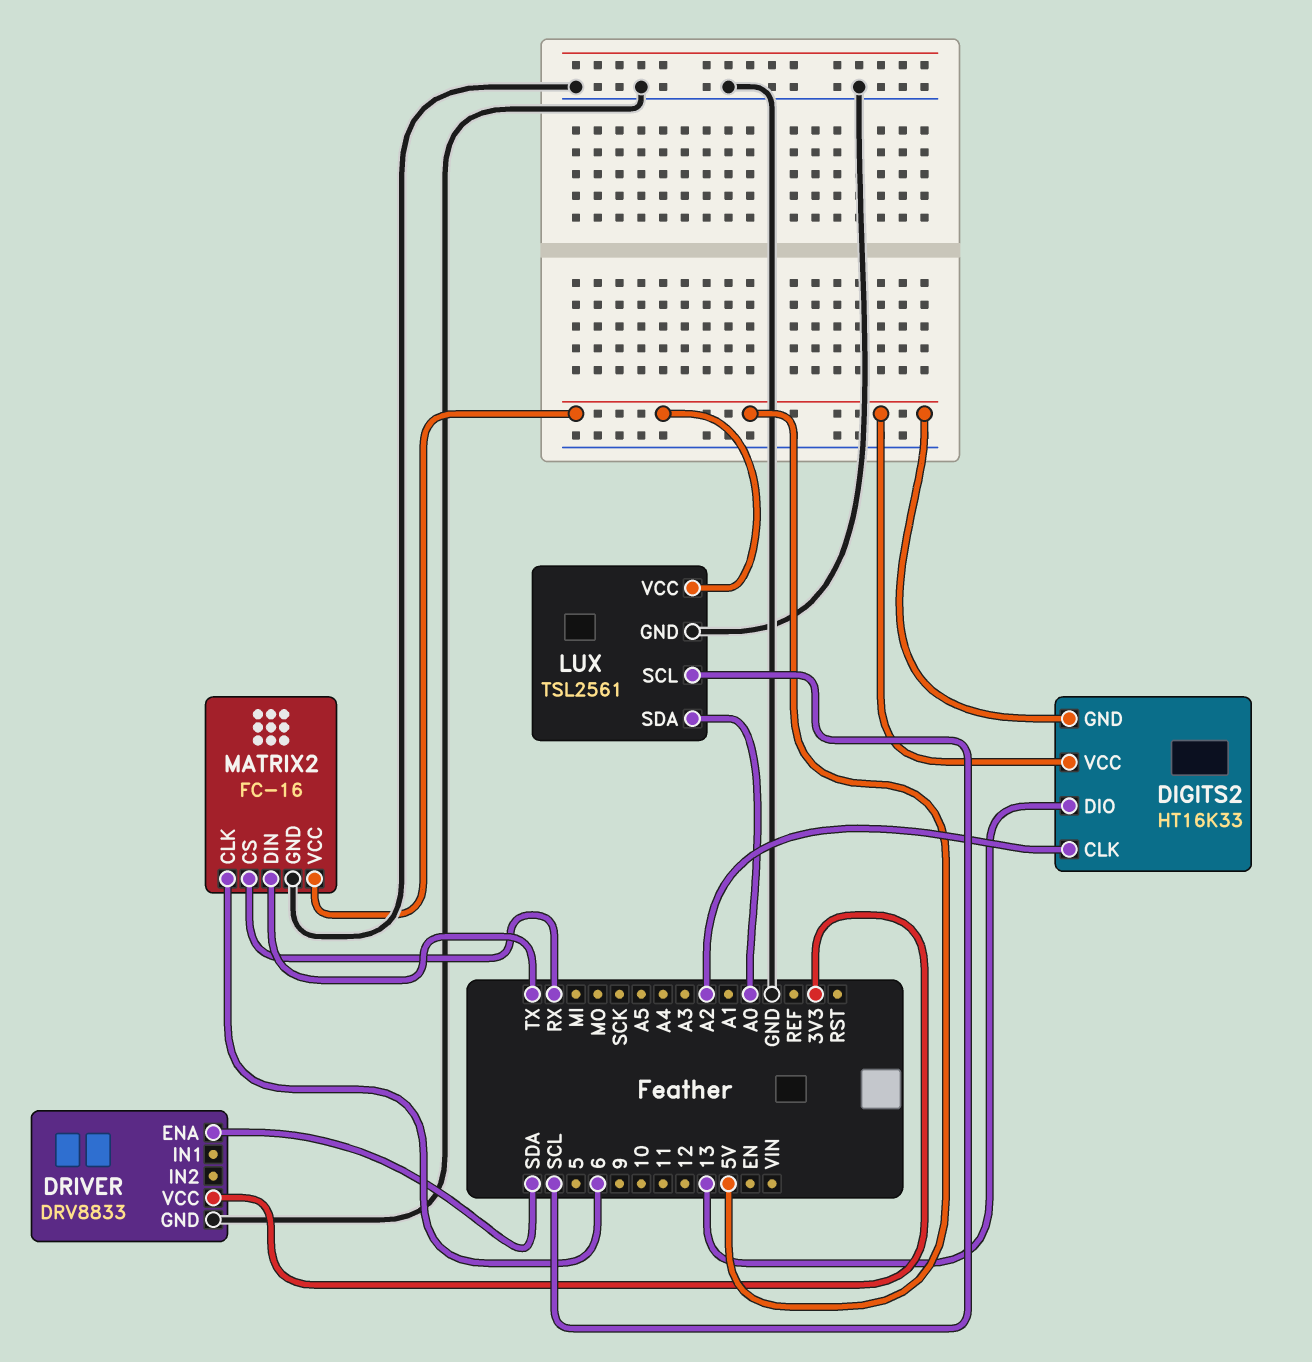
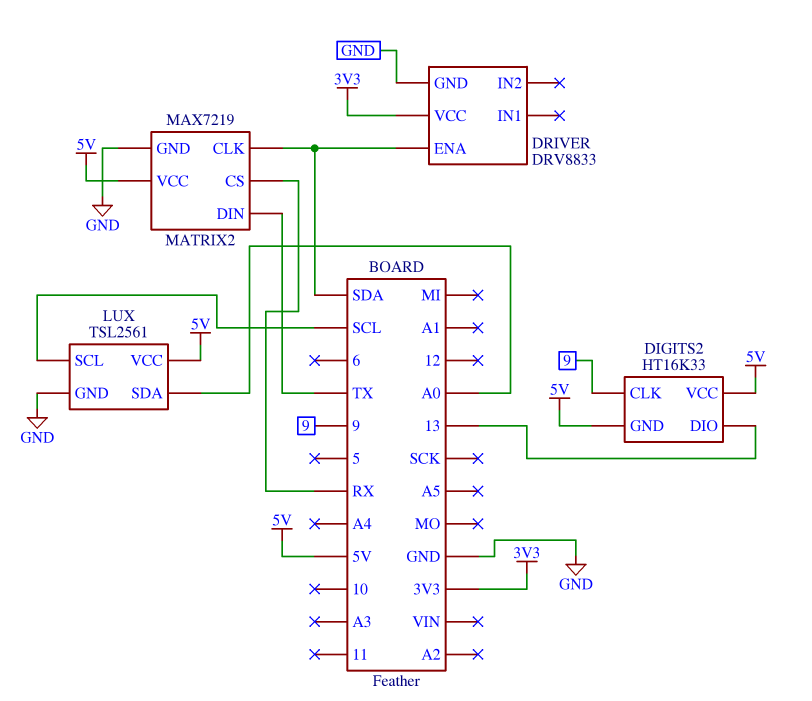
DIGITS2 pin CLK: A2 -> 9
MATRIX2: FC-16 -> MAX7219
MATRIX2 pin CLK: 6 -> SDA

